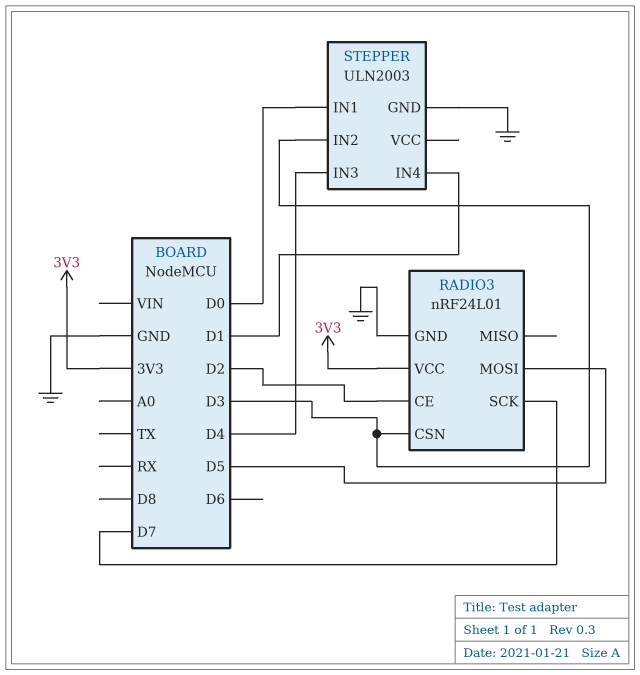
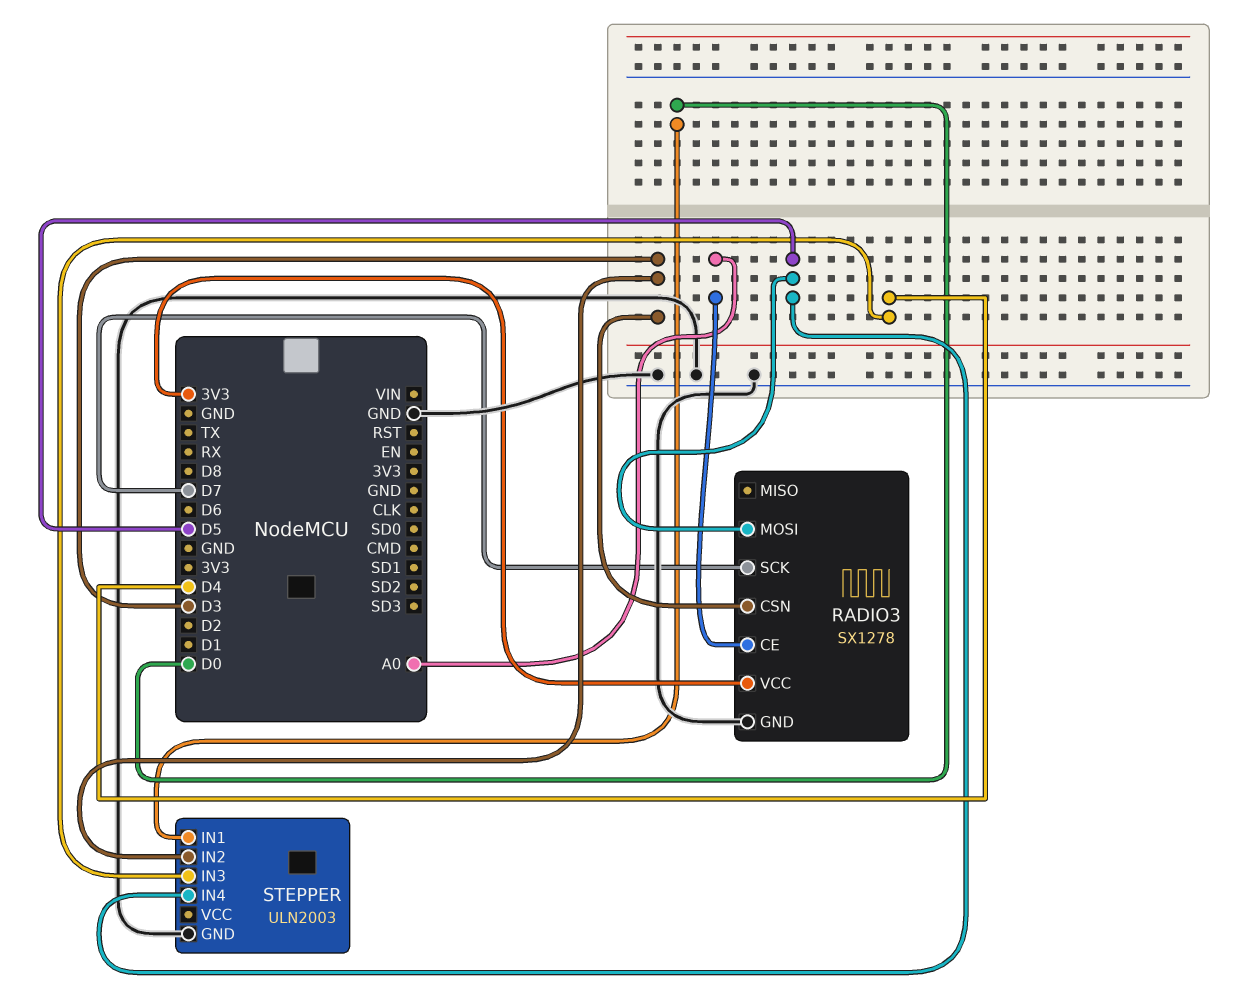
RADIO3: nRF24L01 -> SX1278
RADIO3 pin CE: D2 -> A0
STEPPER pin IN4: D1 -> D5

